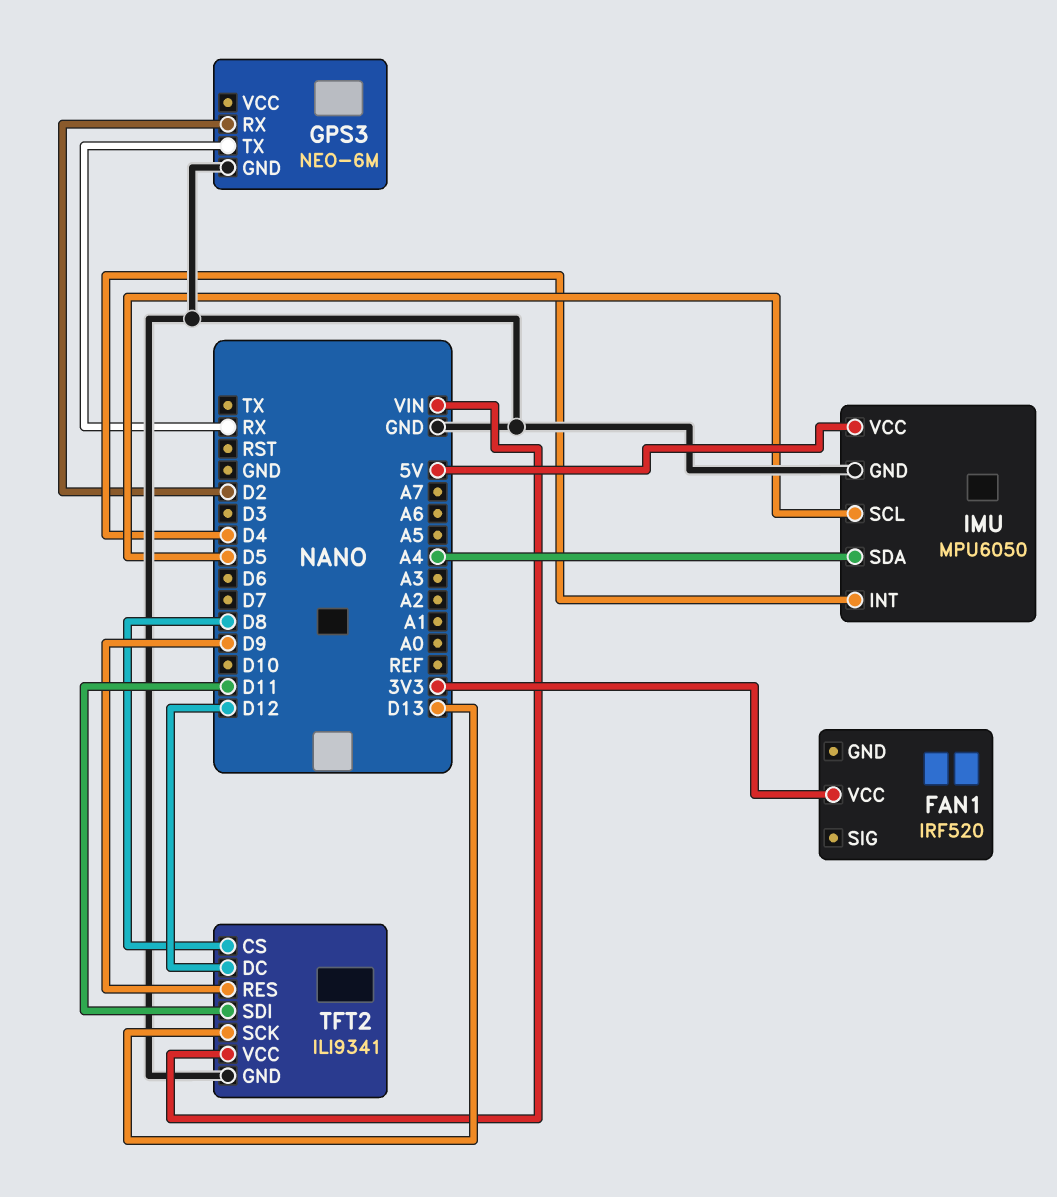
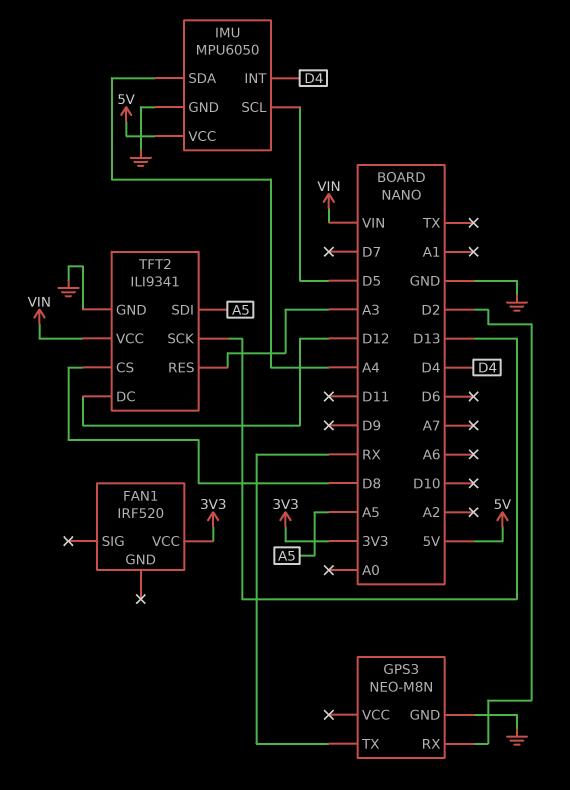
GPS3: NEO-6M -> NEO-M8N
TFT2 pin RES: D9 -> A3
TFT2 pin SDI: D11 -> A5

